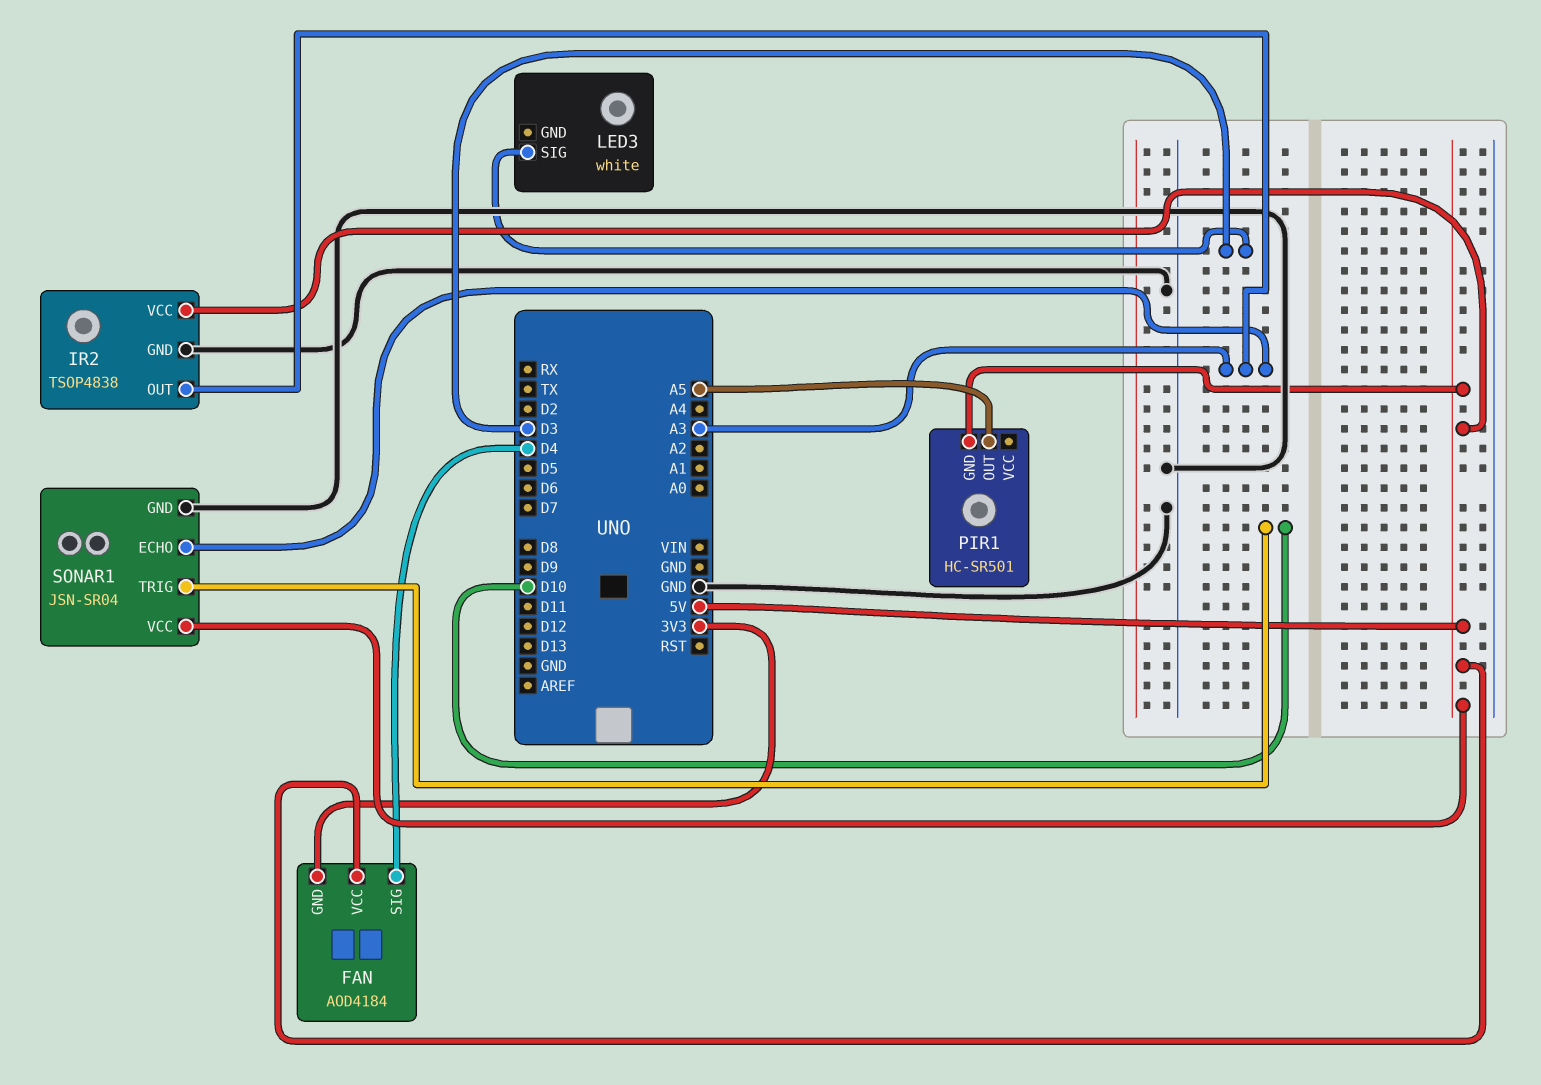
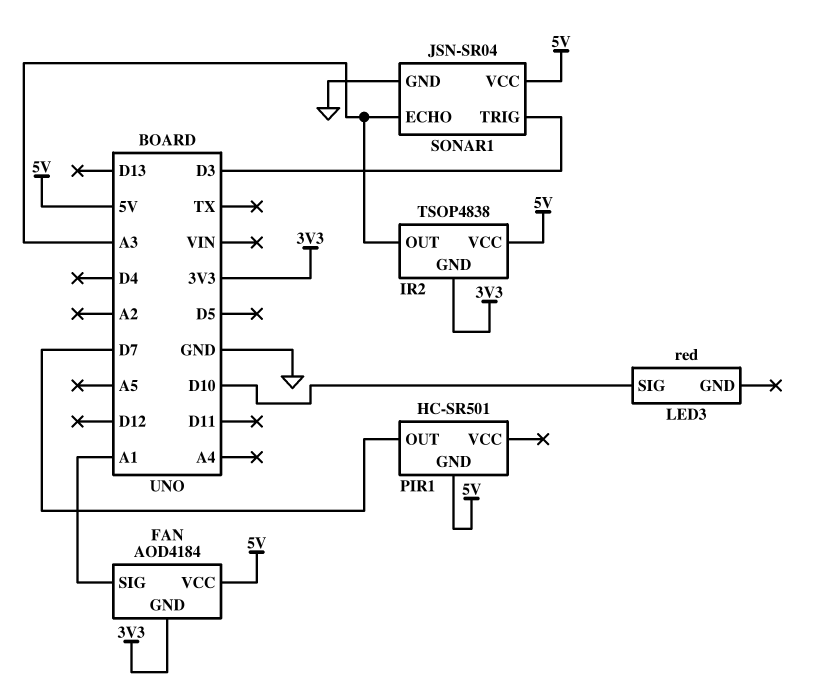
FAN pin SIG: D4 -> A1
IR2 pin GND: GND -> 3V3
LED3: white -> red
LED3 pin SIG: D3 -> D10
PIR1 pin OUT: A5 -> D7
SONAR1 pin TRIG: D10 -> D3

